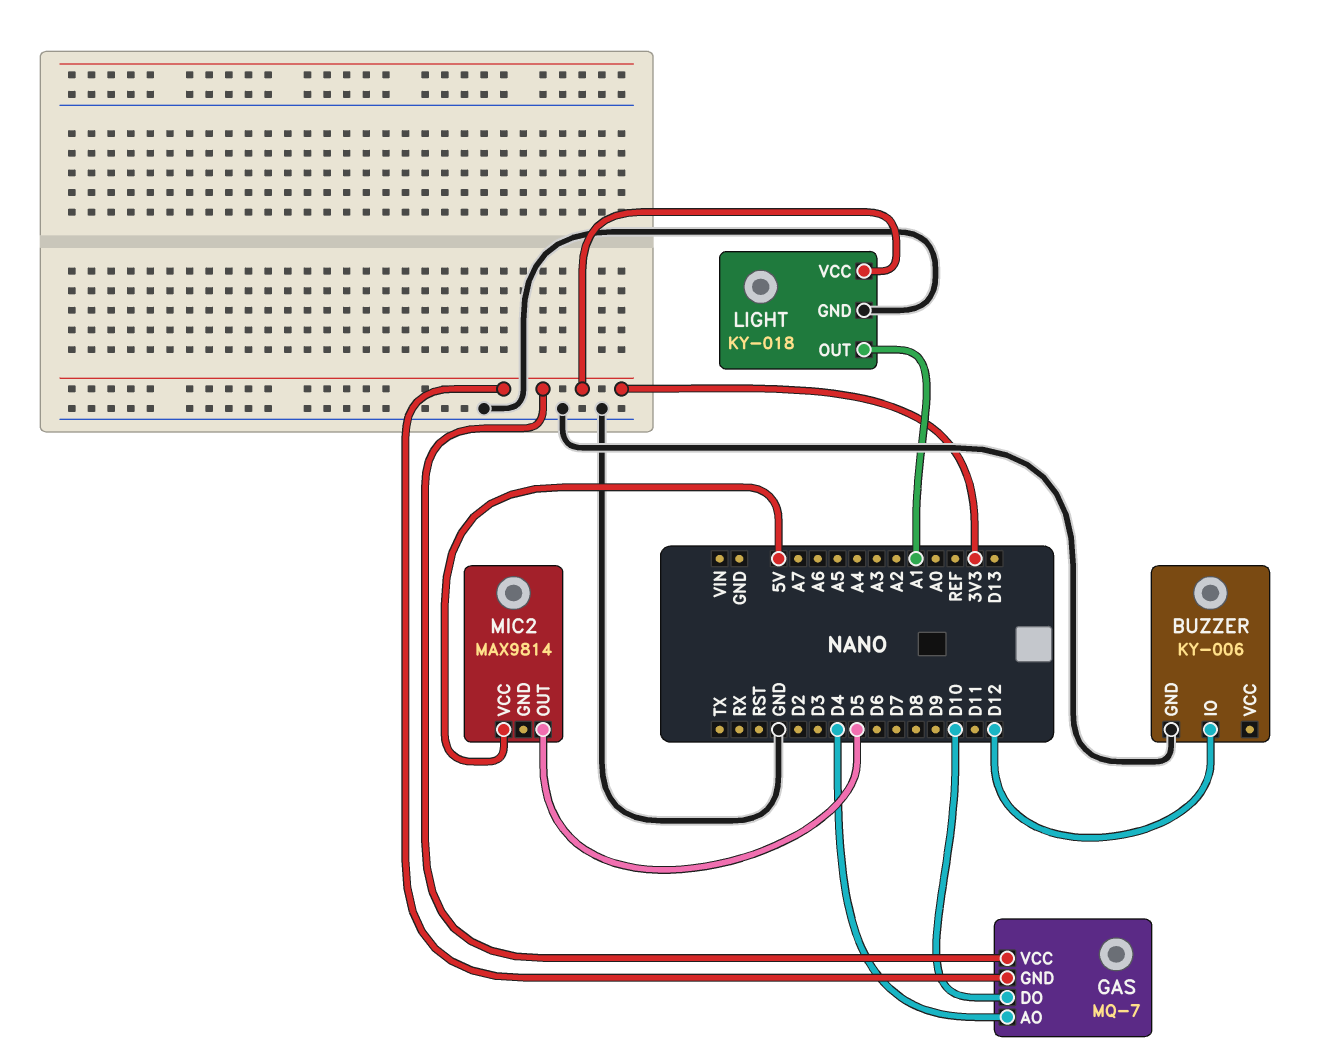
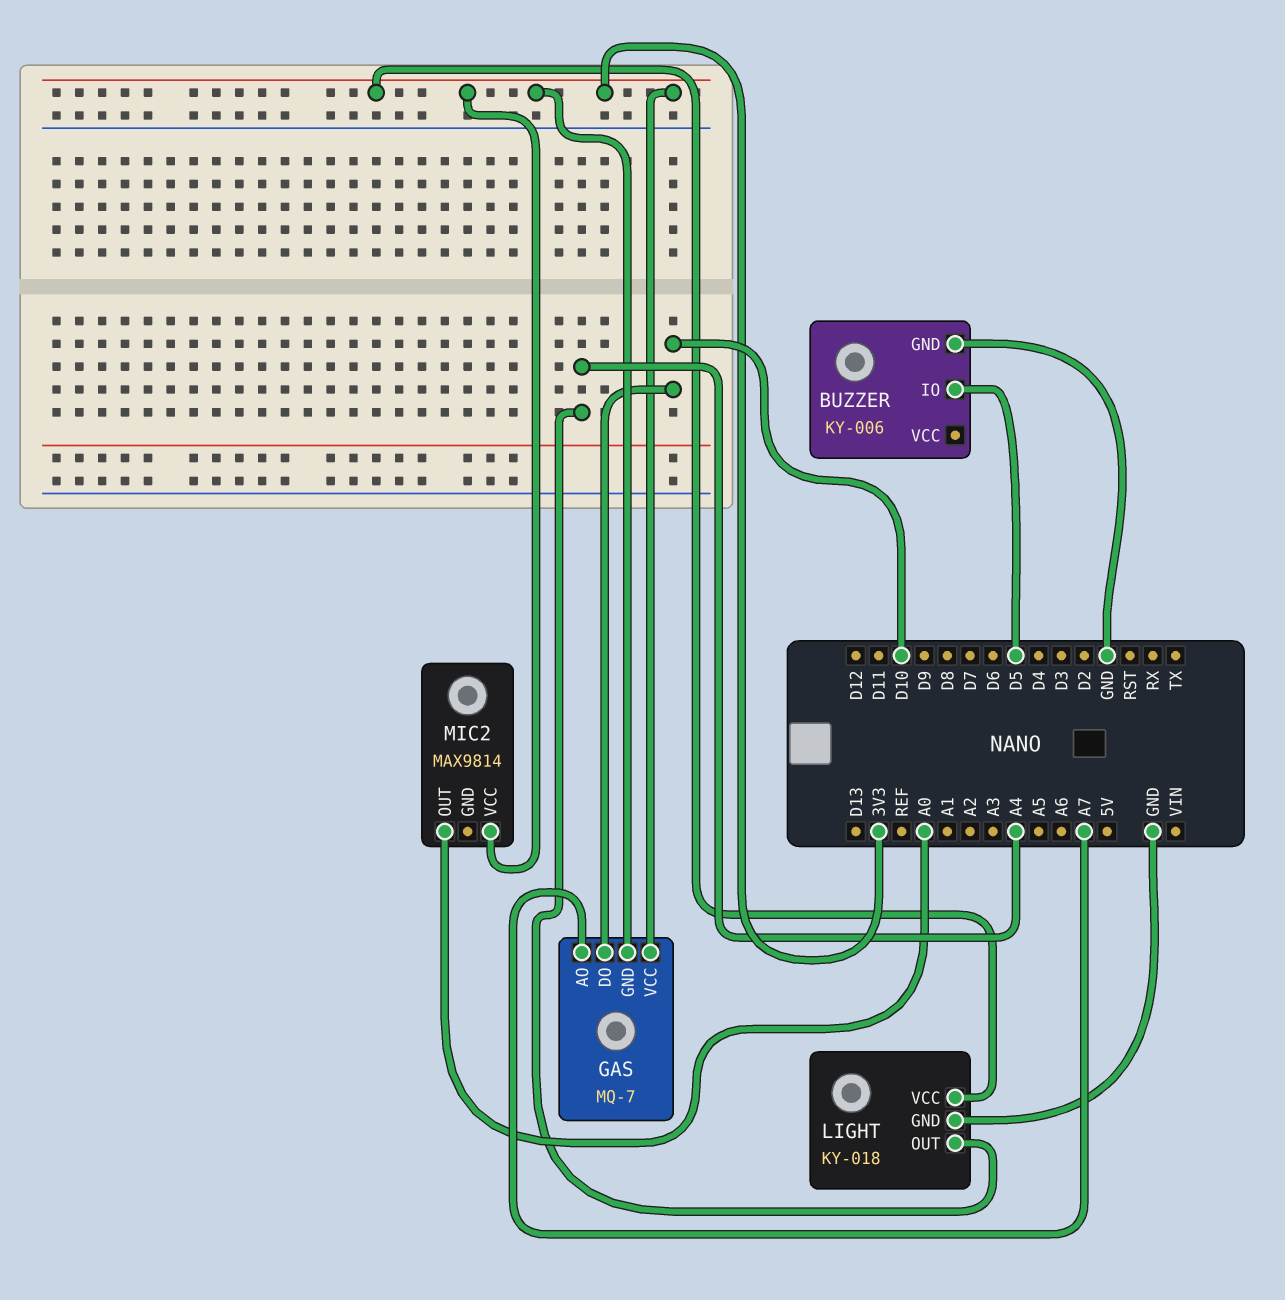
BUZZER pin IO: D12 -> D5
GAS pin AO: D4 -> A7
LIGHT pin OUT: A1 -> A4
MIC2 pin OUT: D5 -> A0
MIC2 pin VCC: 5V -> 3V3

